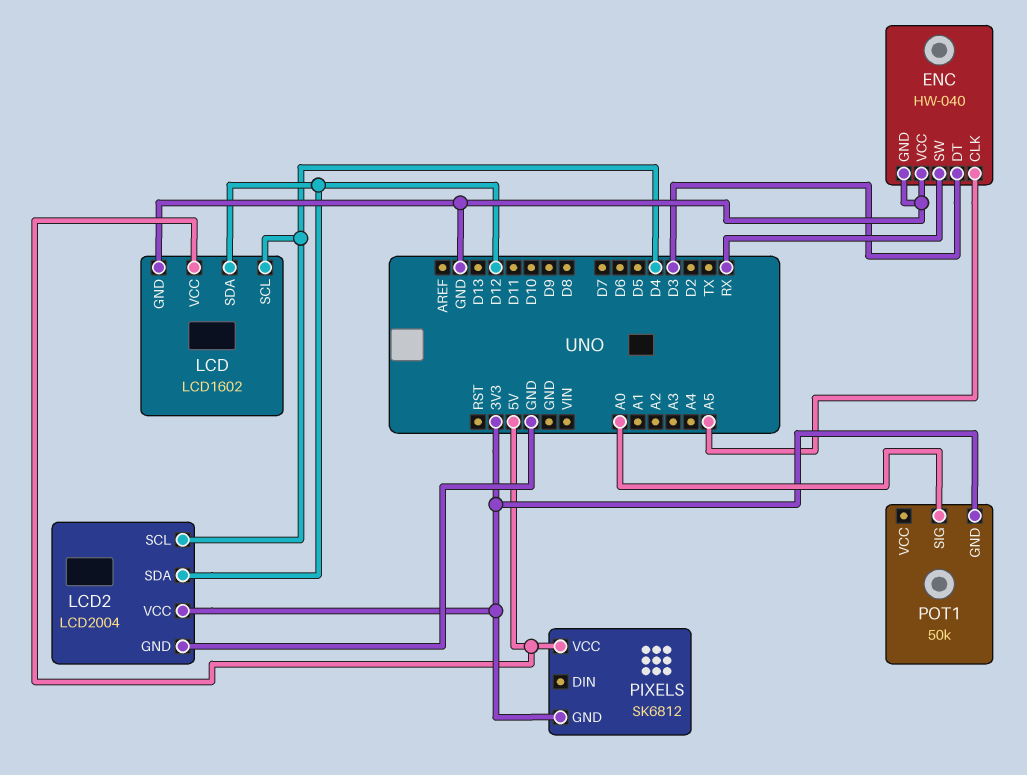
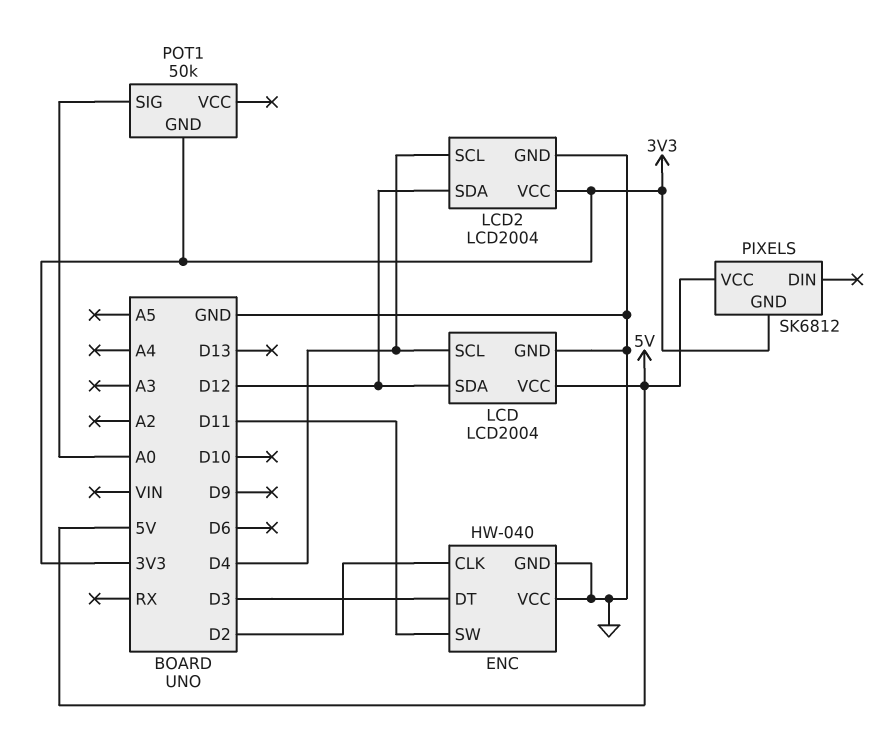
ENC pin CLK: A5 -> D2
ENC pin SW: RX -> D11
LCD: LCD1602 -> LCD2004

